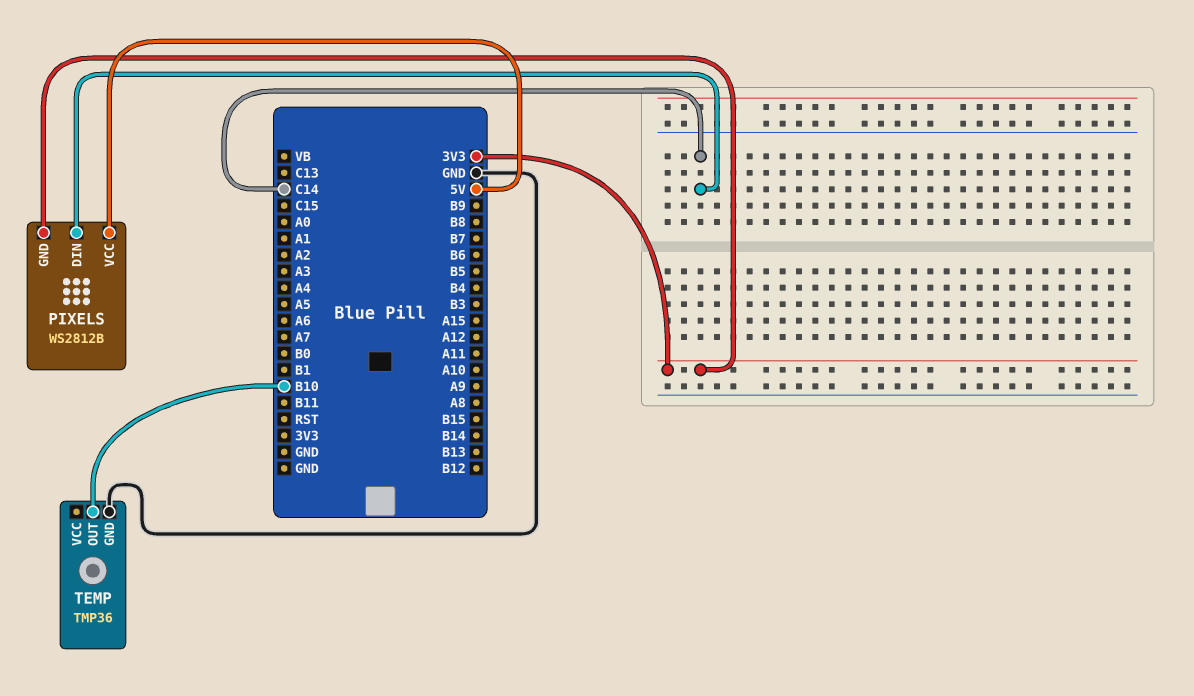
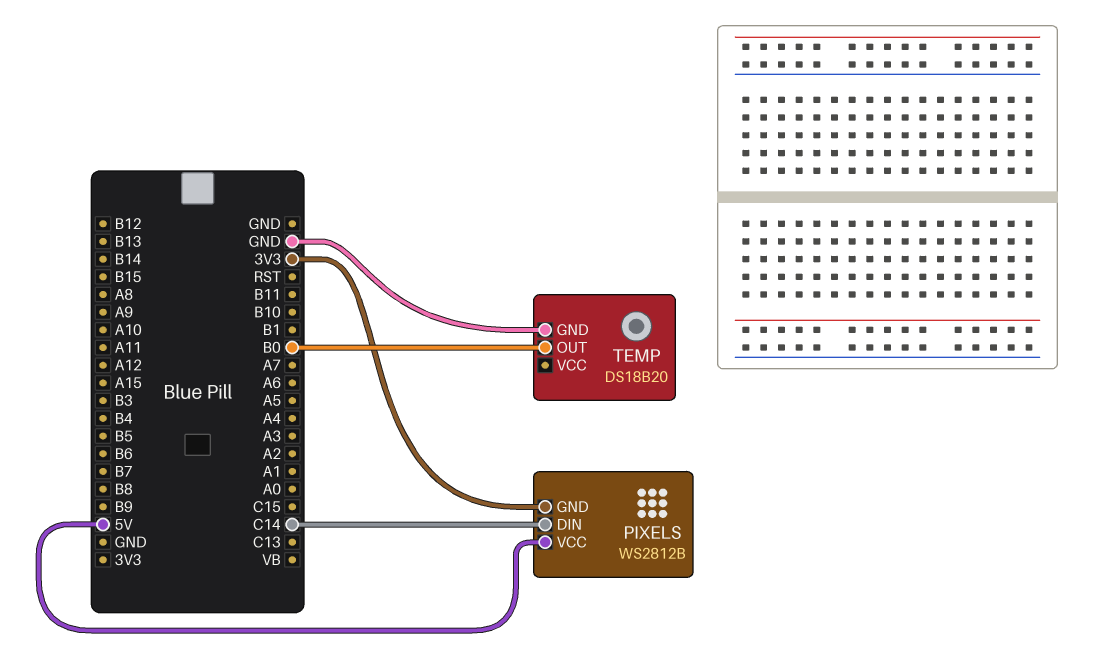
TEMP: TMP36 -> DS18B20
TEMP pin OUT: B10 -> B0

